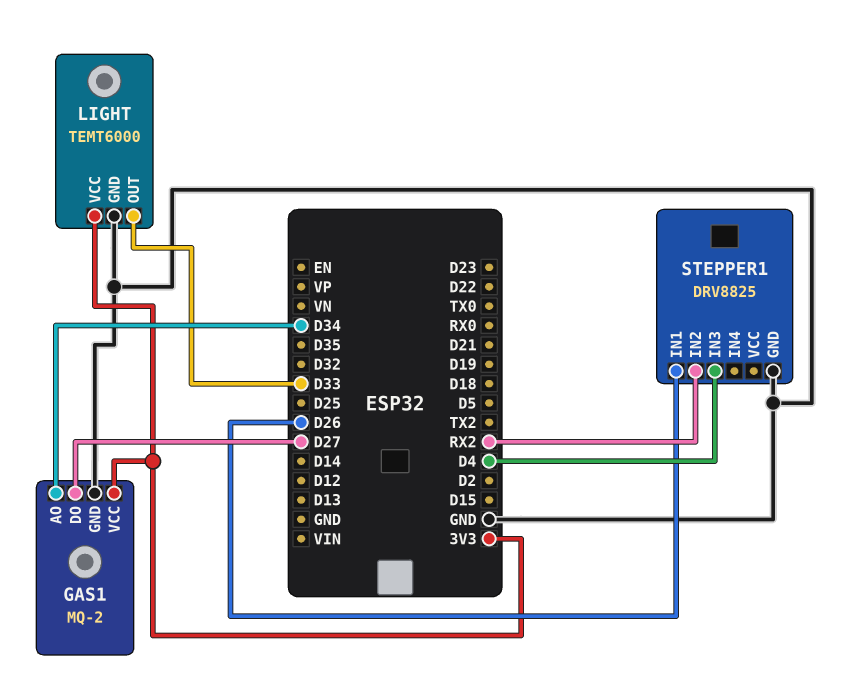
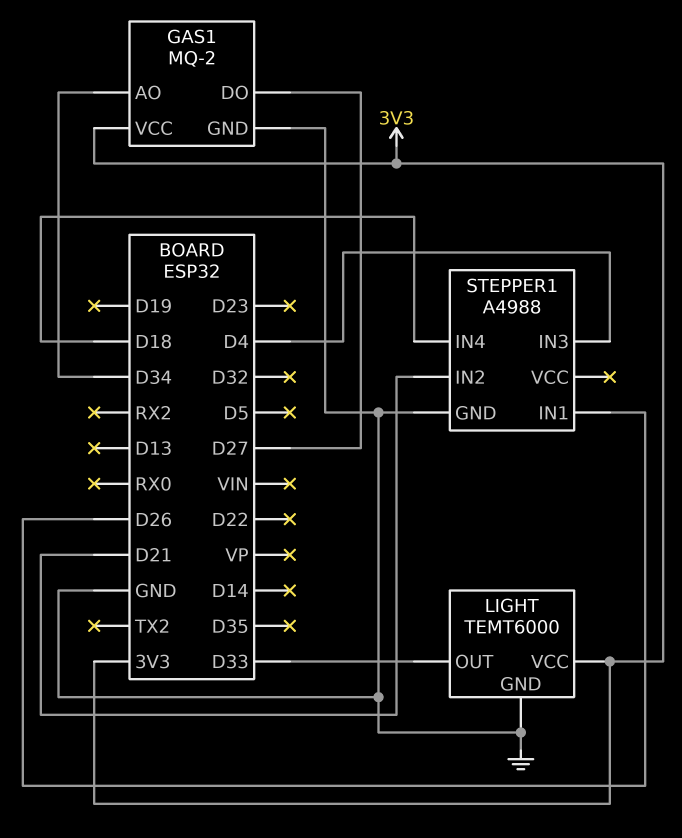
STEPPER1: DRV8825 -> A4988
STEPPER1 pin IN2: RX2 -> D21
STEPPER1 pin IN4: none -> D18

